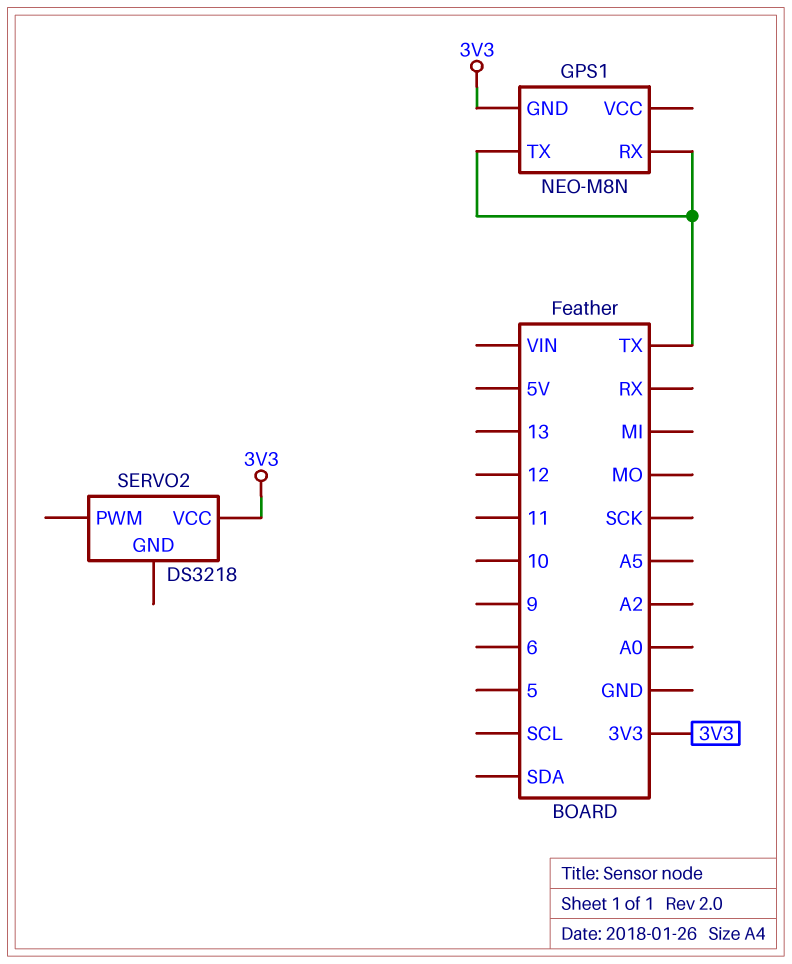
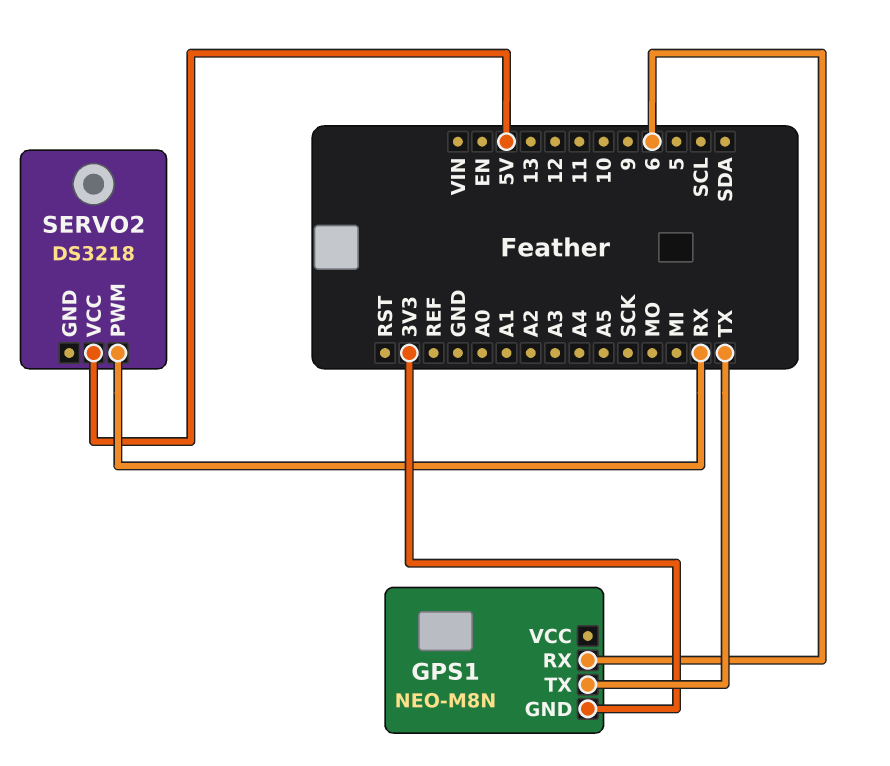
GPS1 pin RX: TX -> 6
SERVO2 pin PWM: none -> RX
SERVO2 pin VCC: 3V3 -> 5V

